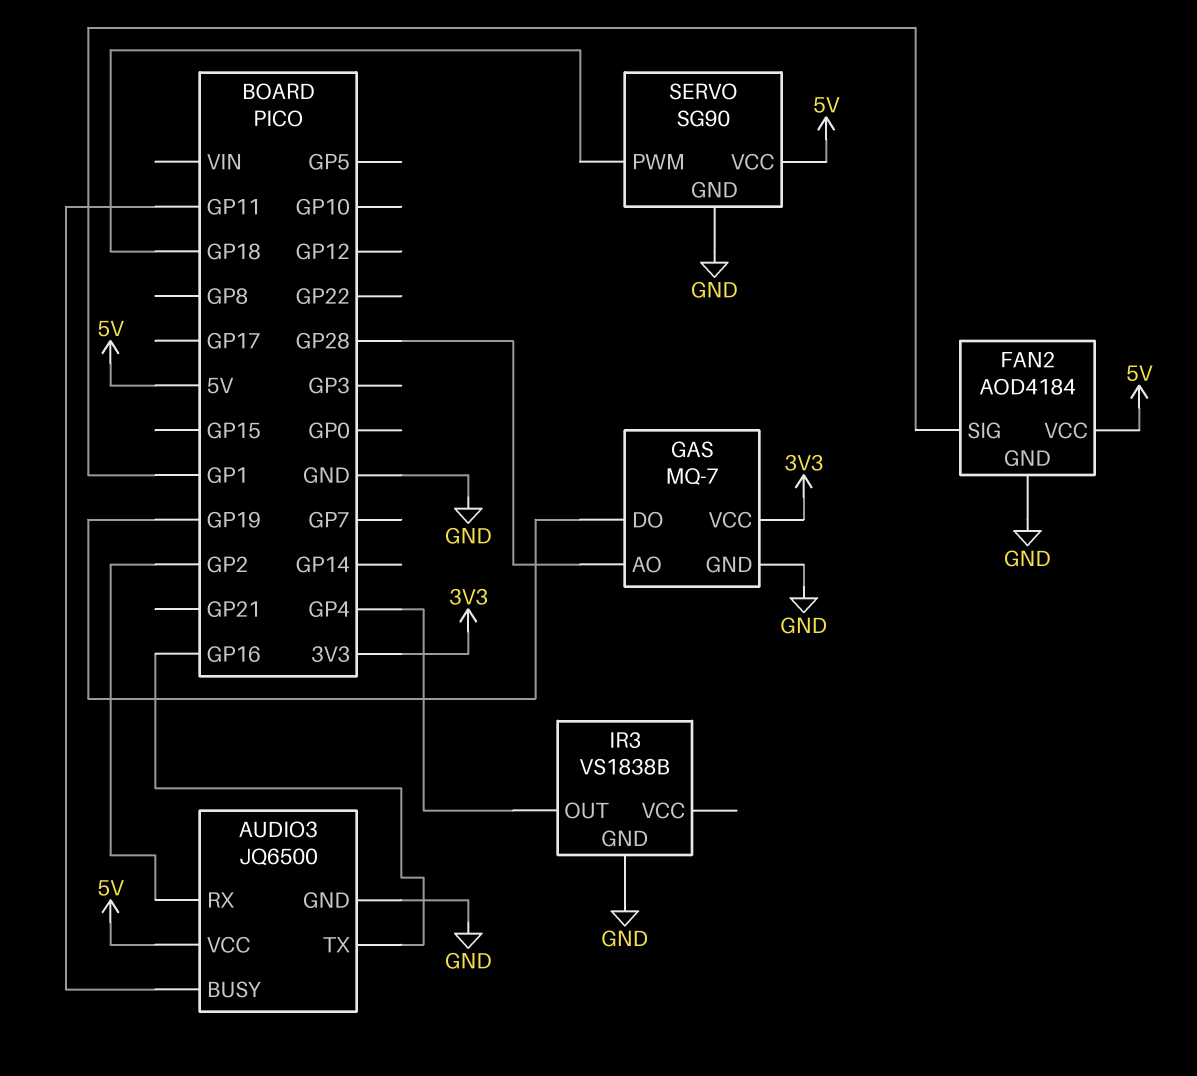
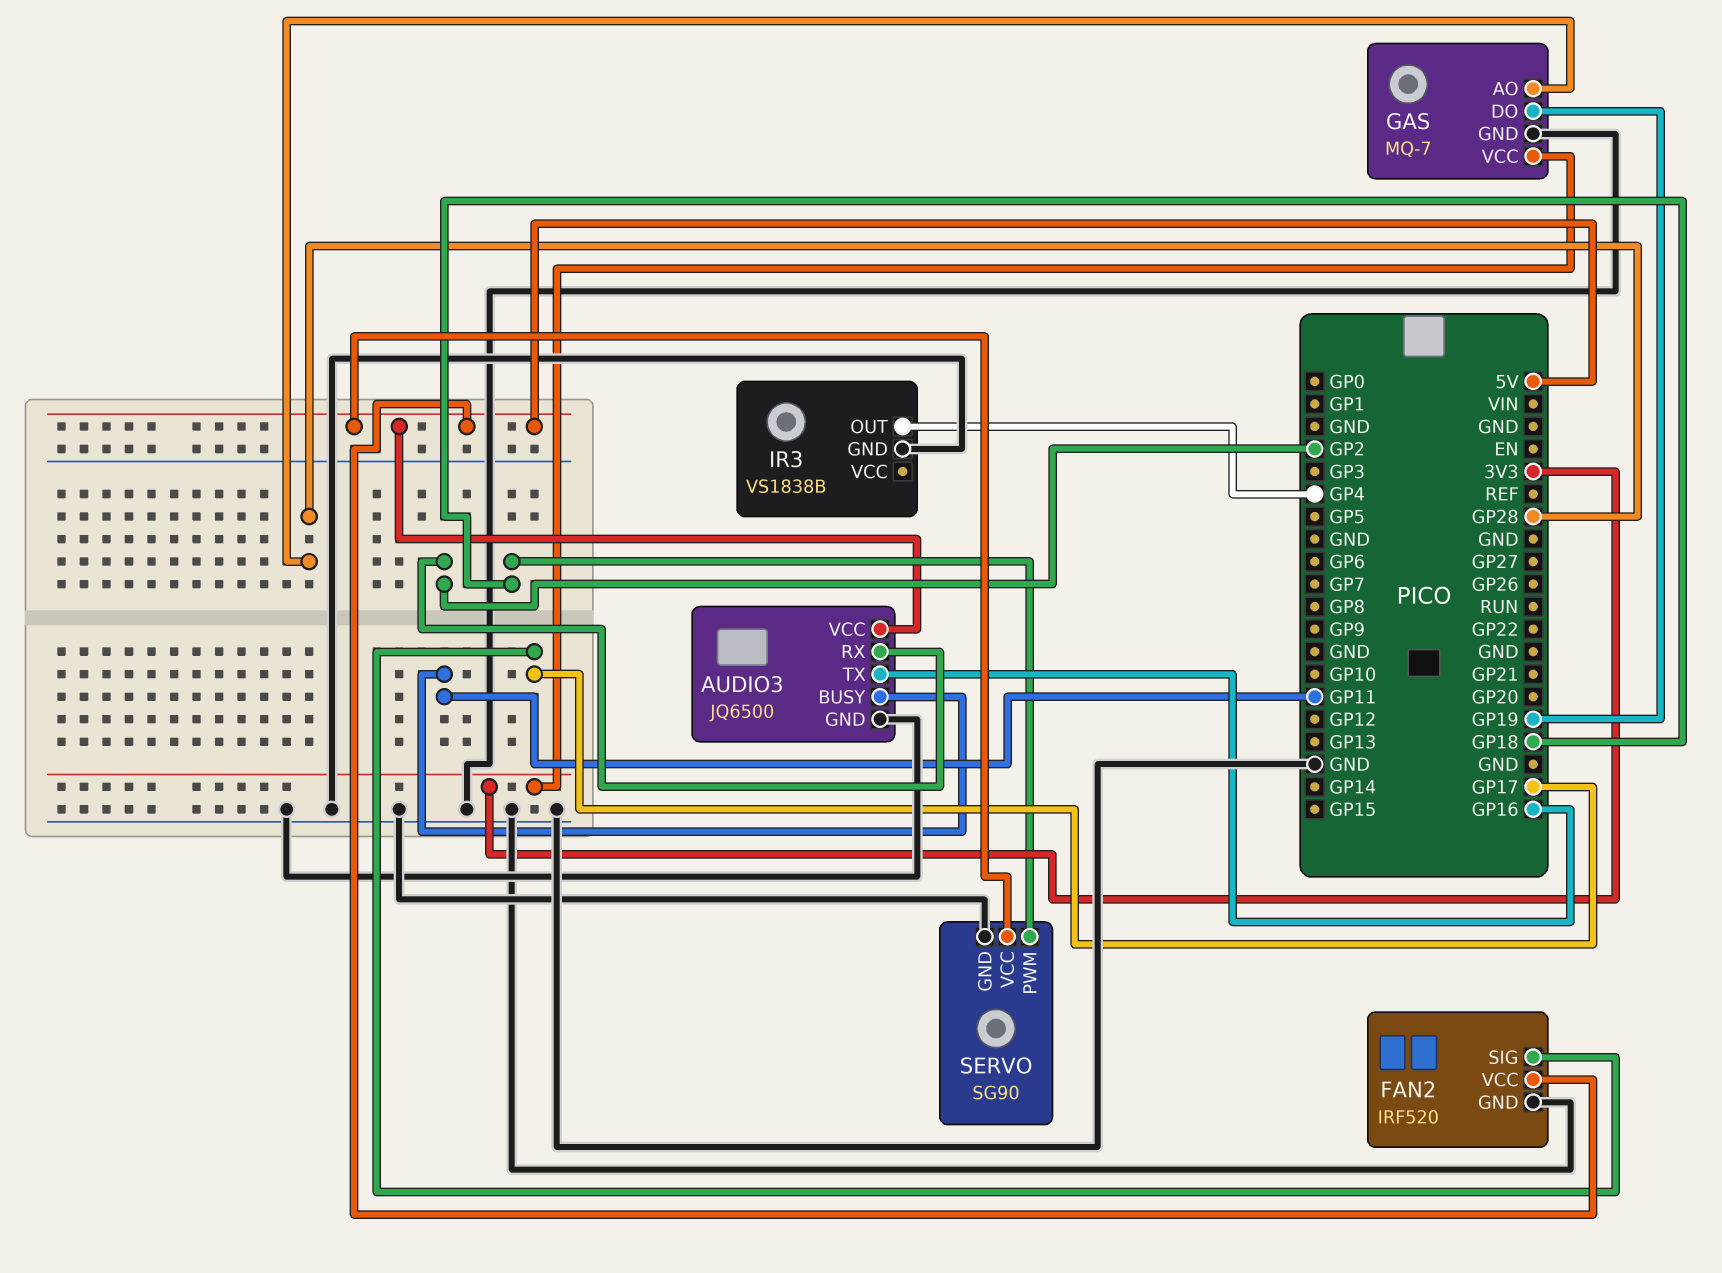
FAN2: AOD4184 -> IRF520
FAN2 pin SIG: GP1 -> GP17

